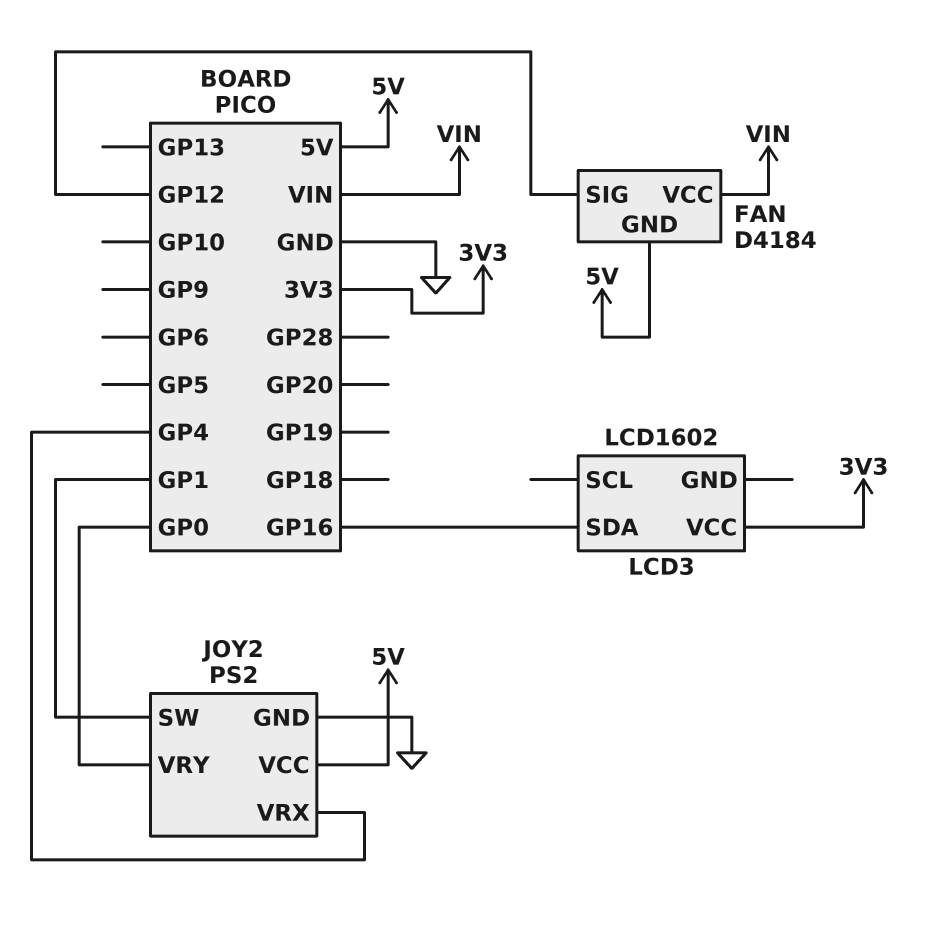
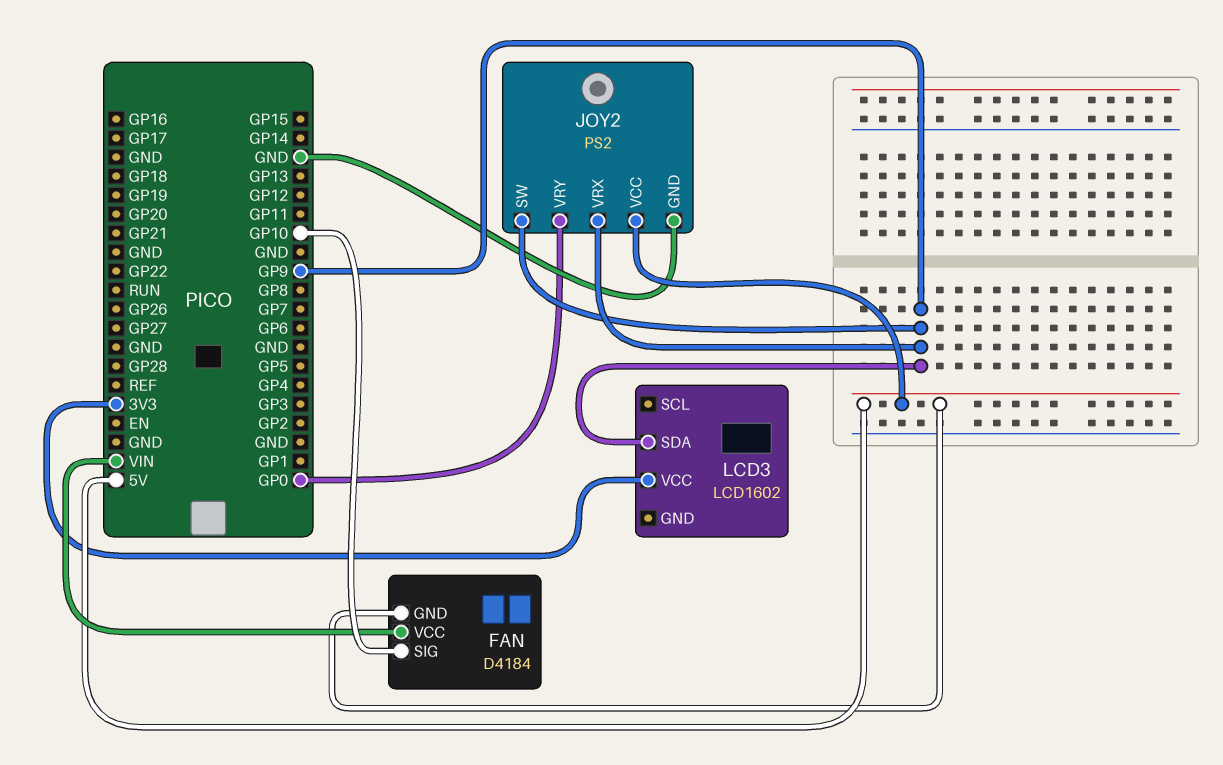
FAN pin SIG: GP12 -> GP10
JOY2 pin SW: GP1 -> GP9
JOY2 pin VRX: GP4 -> GP9
LCD3 pin SDA: GP16 -> GP9

